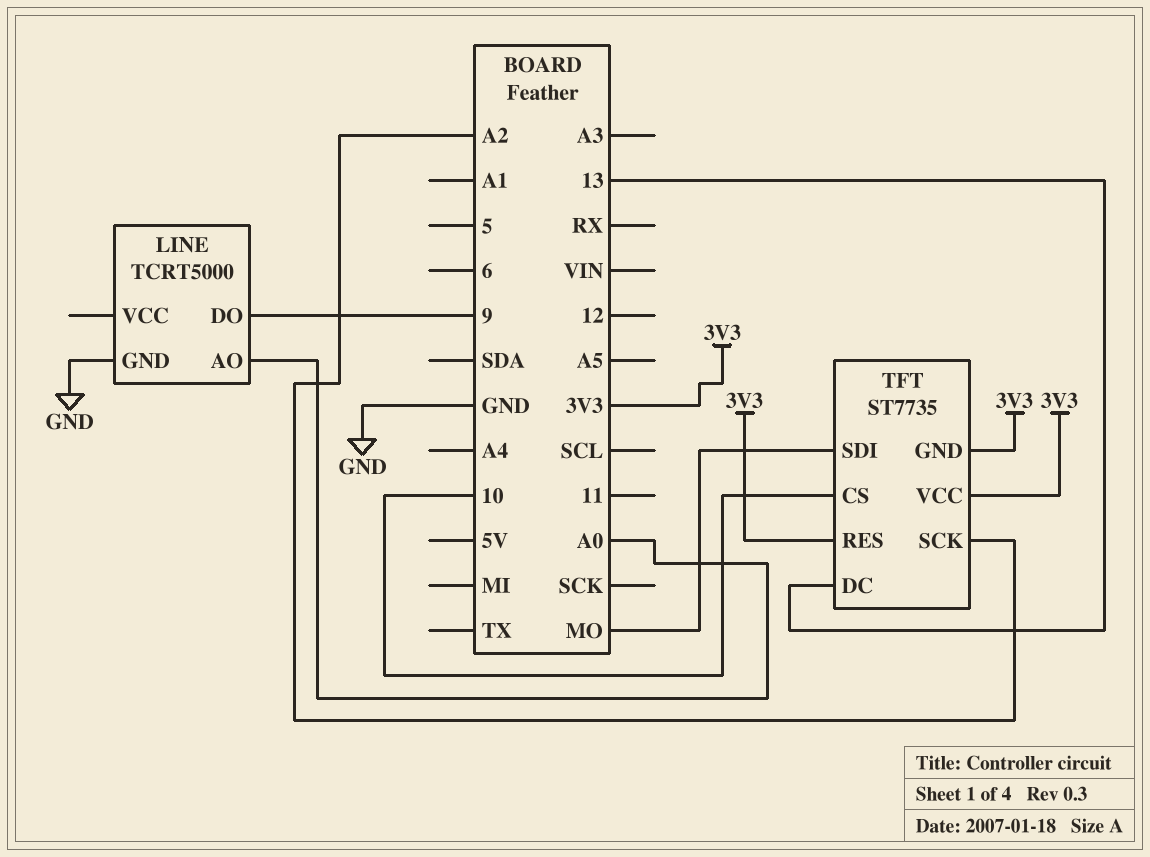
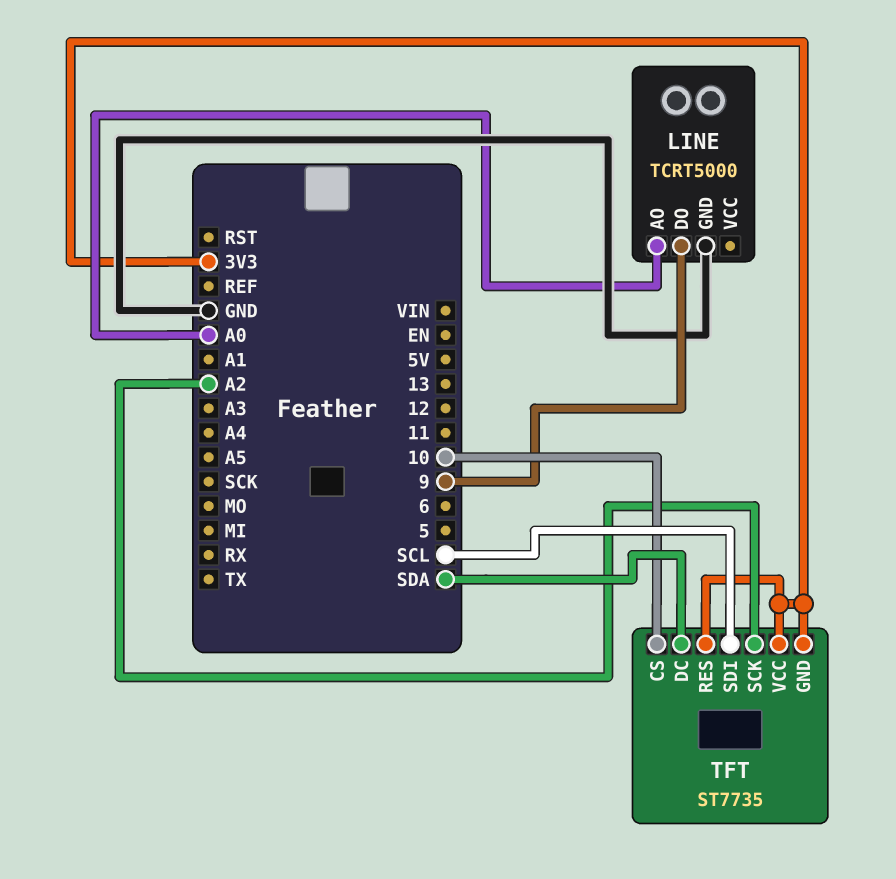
TFT pin DC: 13 -> SDA
TFT pin SDI: MO -> SCL

